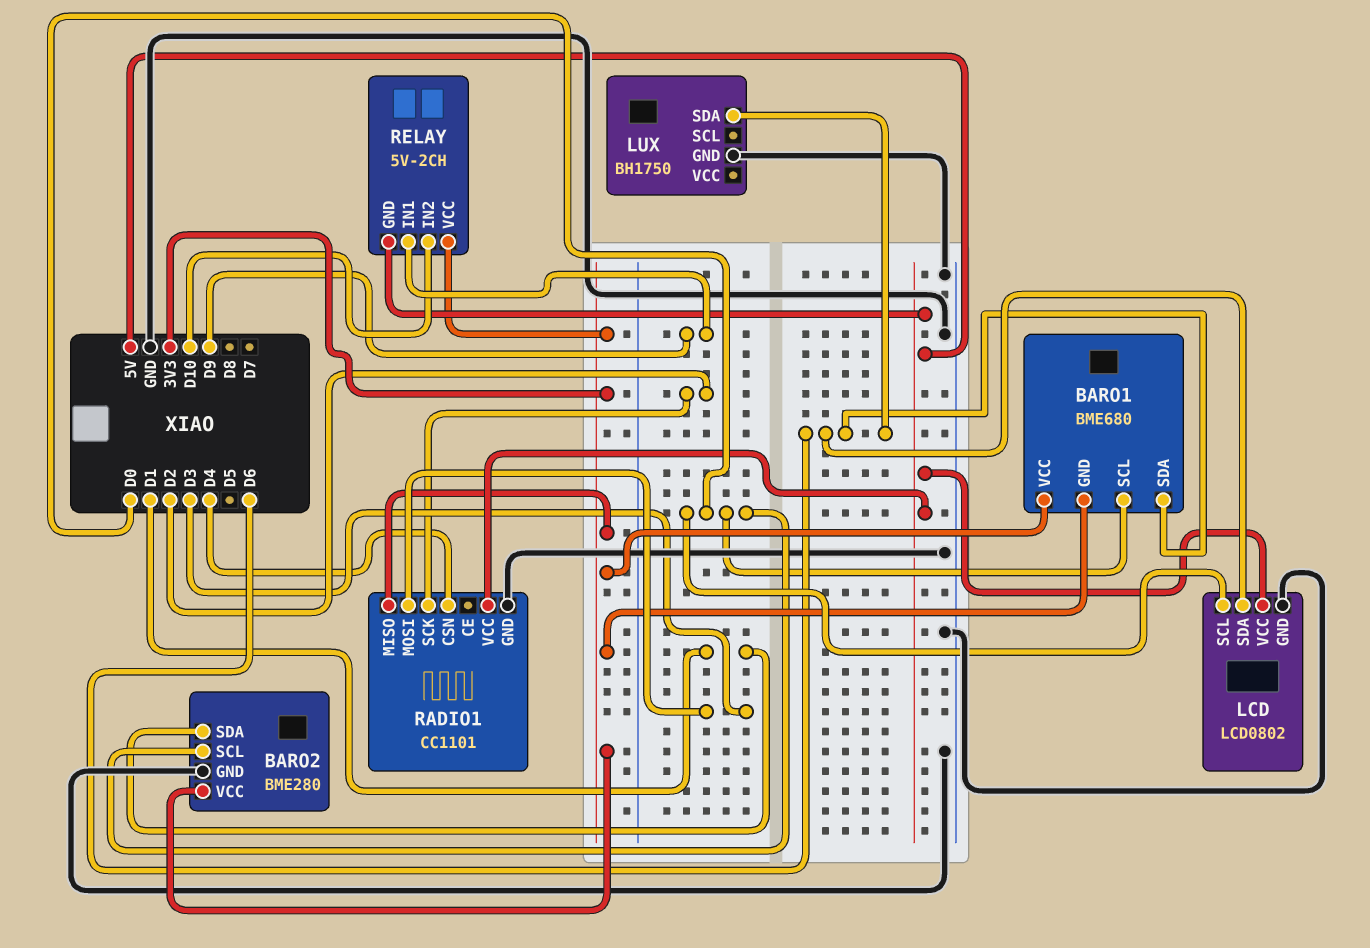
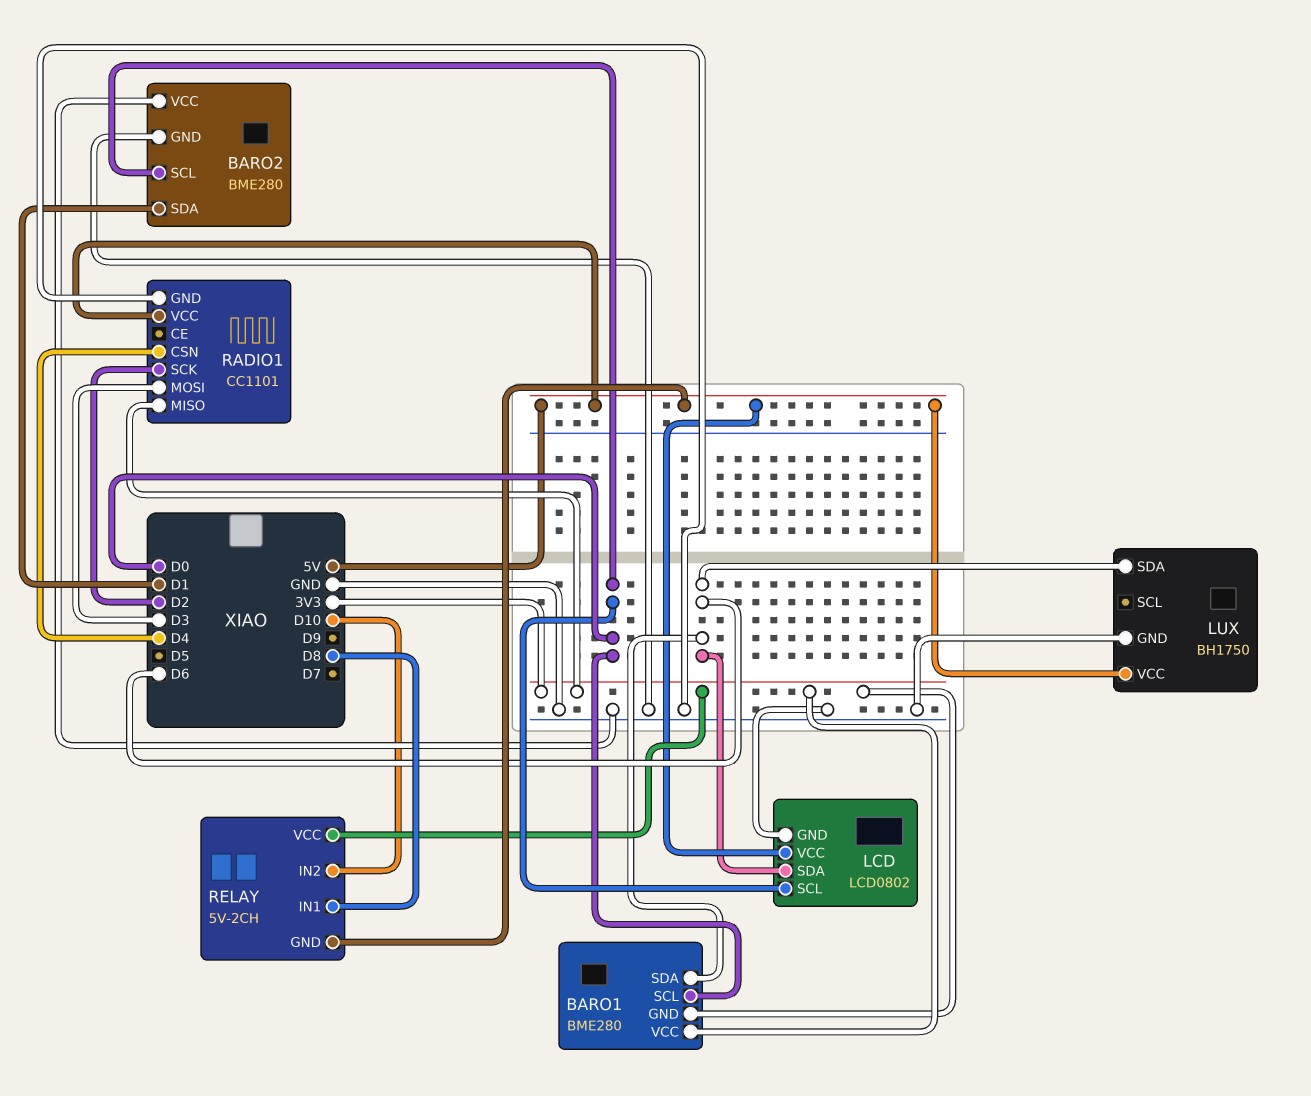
BARO1: BME680 -> BME280
BARO2 pin VCC: 3V3 -> GND
LUX pin VCC: none -> 5V
RELAY pin IN1: D9 -> D8

